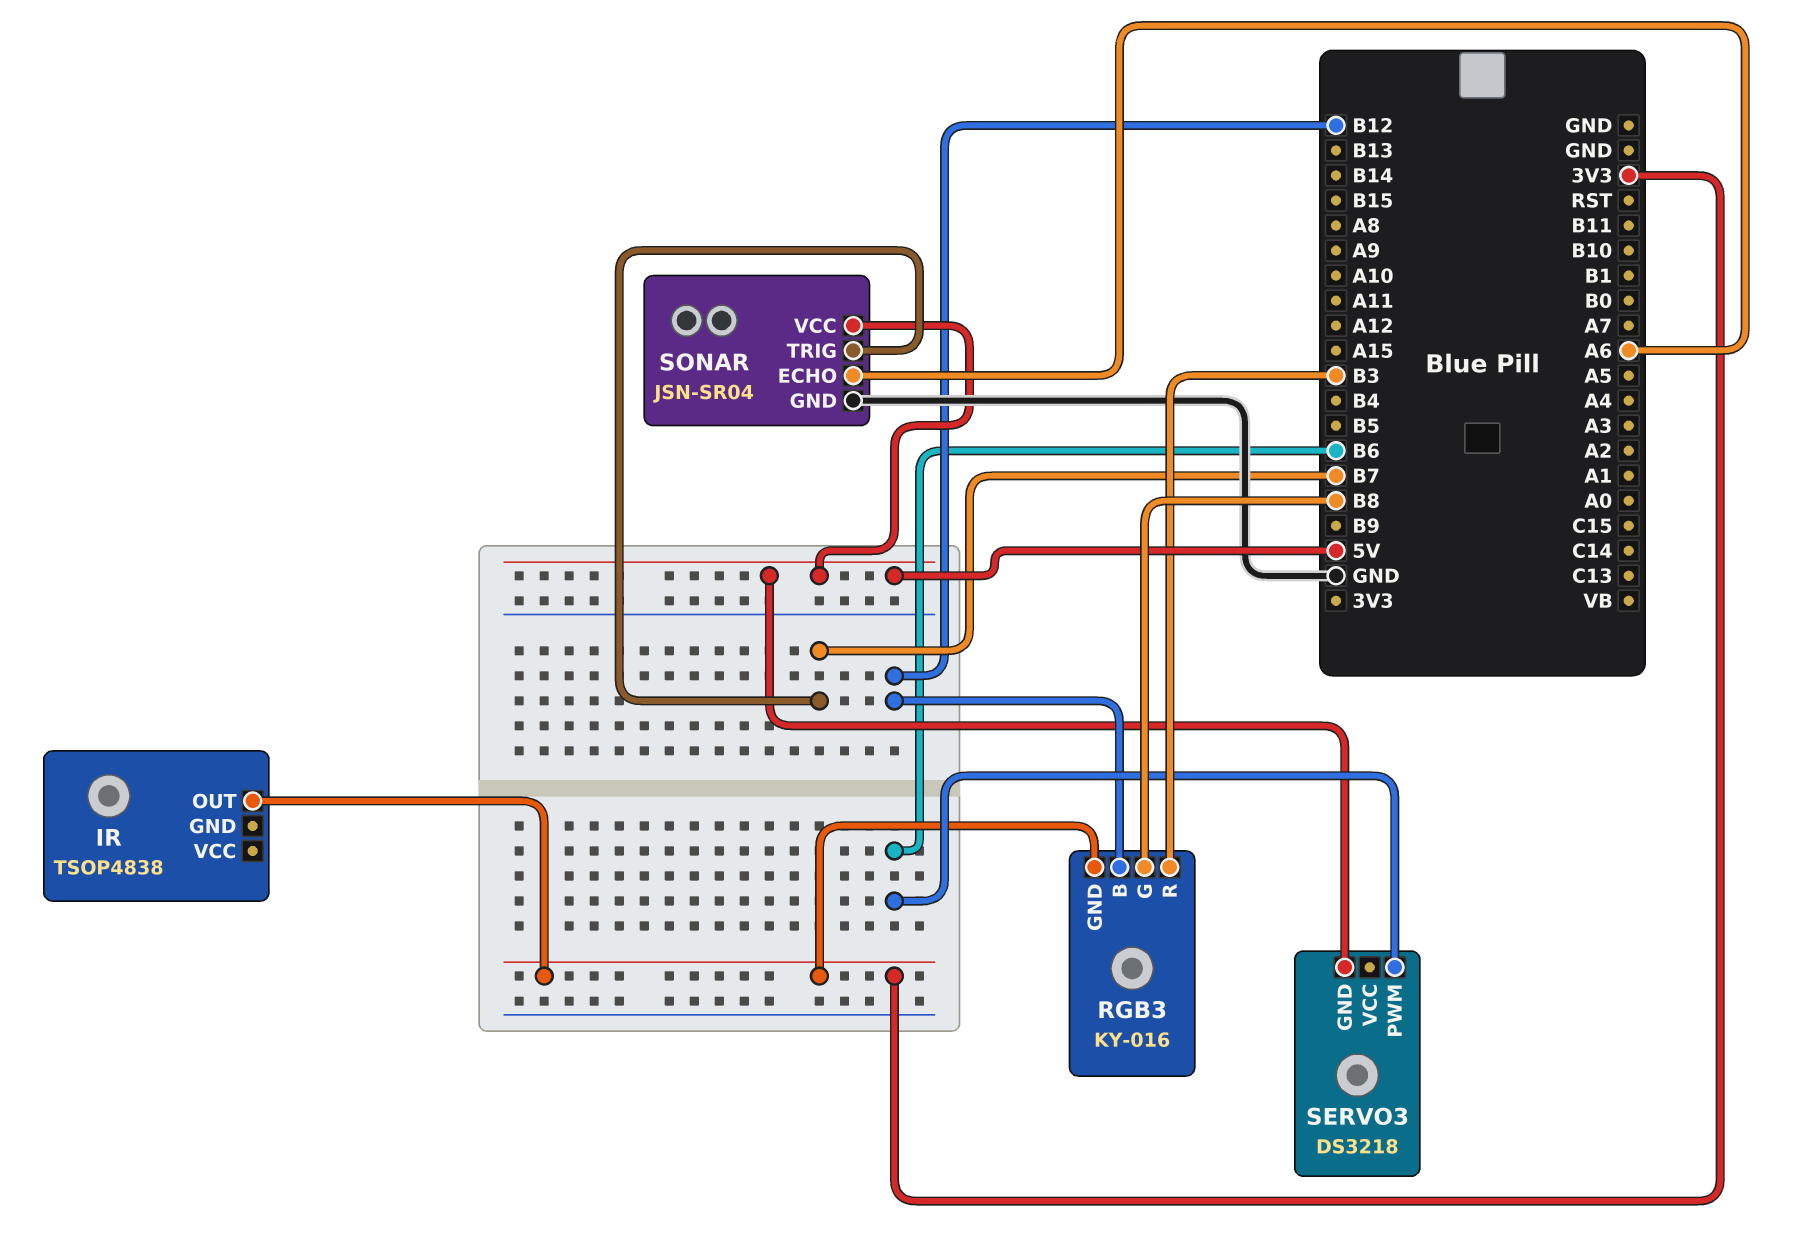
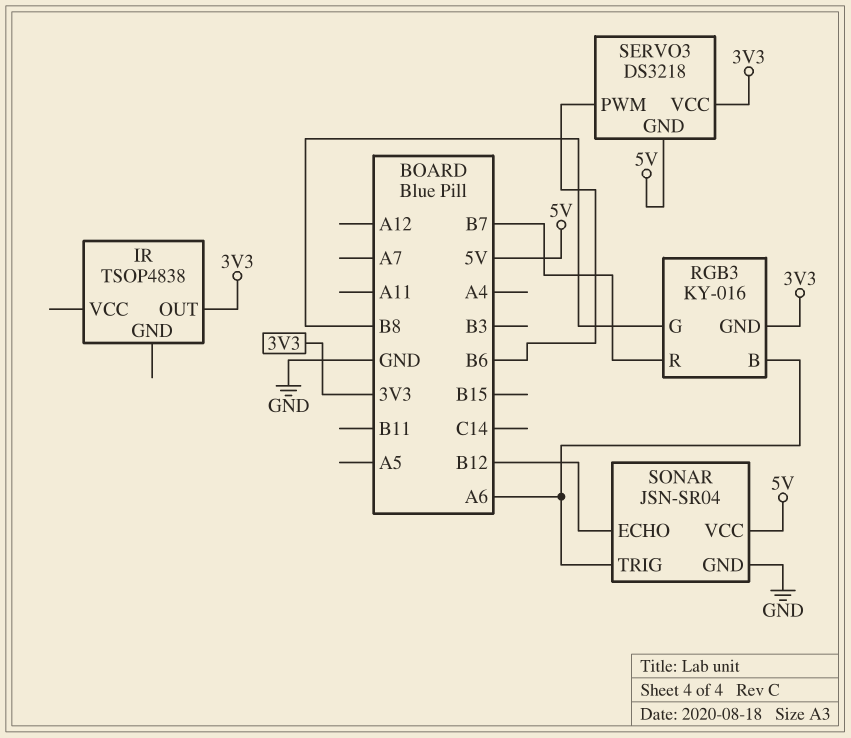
RGB3 pin B: B12 -> A6
RGB3 pin R: B3 -> B7
SERVO3 pin VCC: none -> 3V3
SONAR pin ECHO: A6 -> B12
SONAR pin TRIG: B7 -> A6

